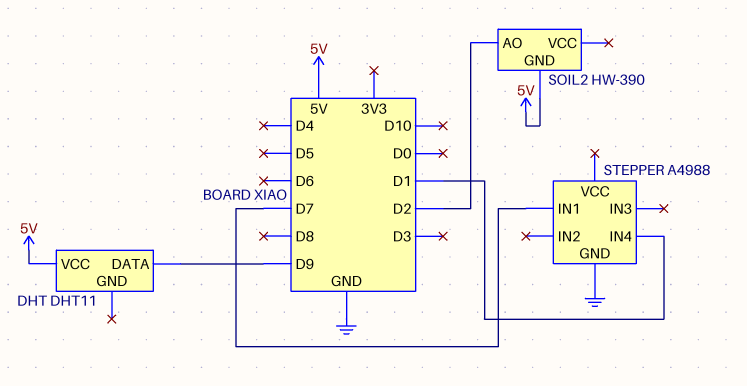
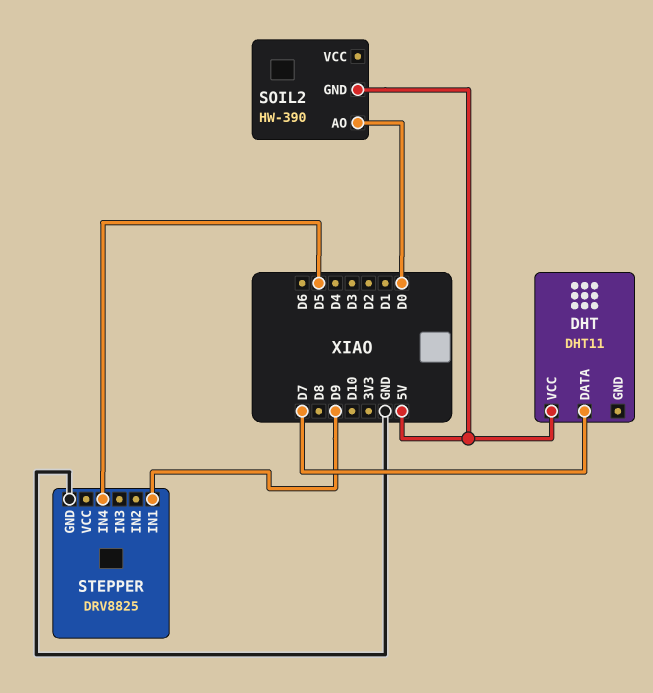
DHT pin DATA: D9 -> D7
SOIL2 pin AO: D2 -> D0
STEPPER: A4988 -> DRV8825
STEPPER pin IN1: D7 -> D9
STEPPER pin IN4: D1 -> D5

